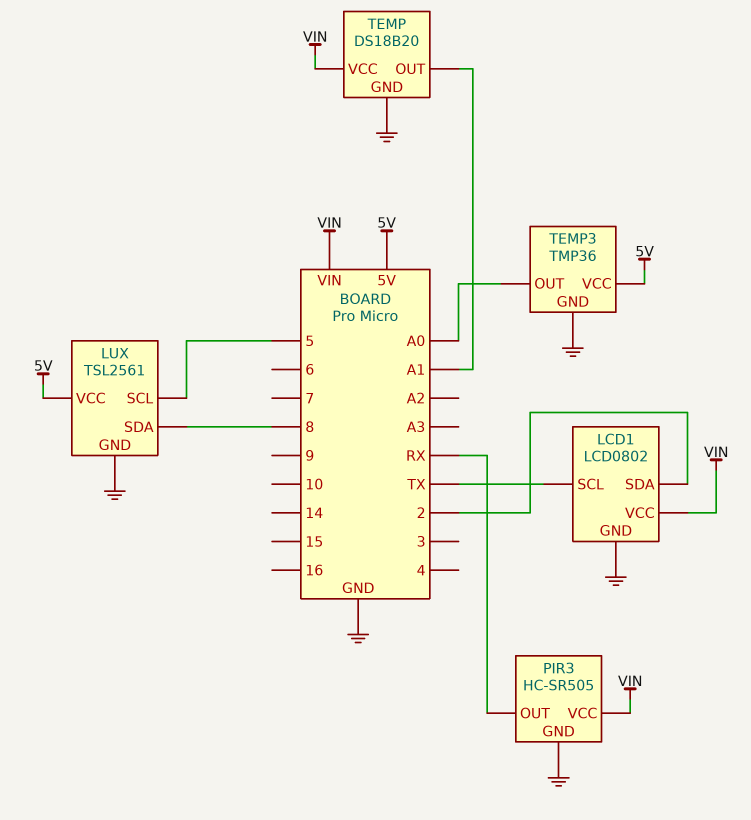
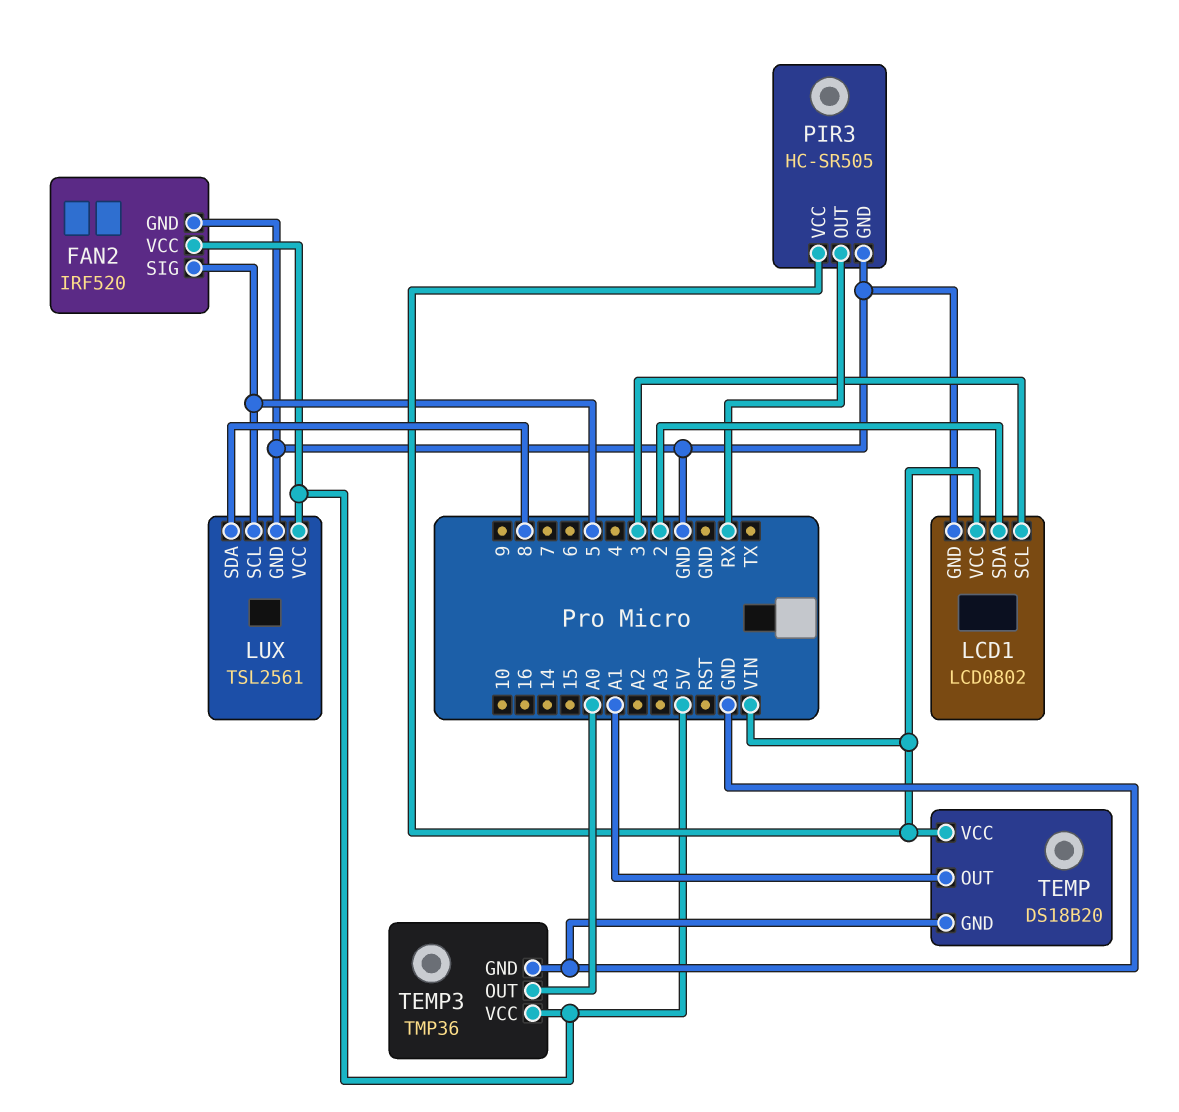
FAN2: none -> IRF520
FAN2 pin GND: none -> GND
FAN2 pin SIG: none -> 5
FAN2 pin VCC: none -> 5V
LCD1 pin SCL: TX -> 3

